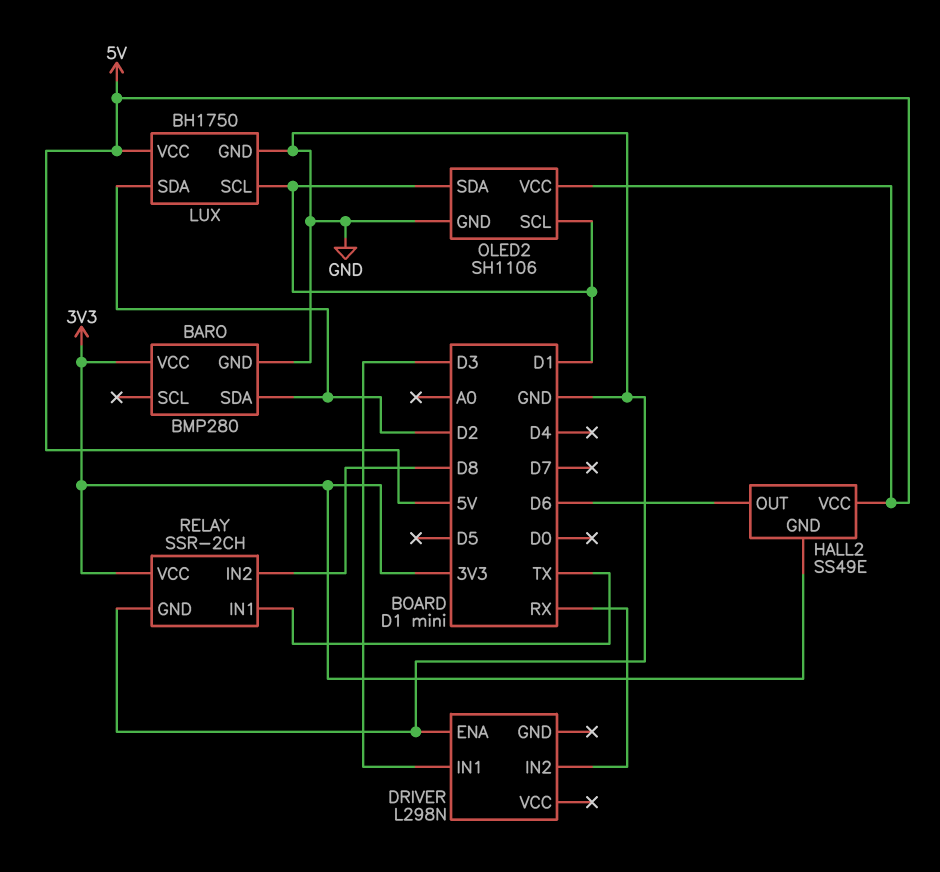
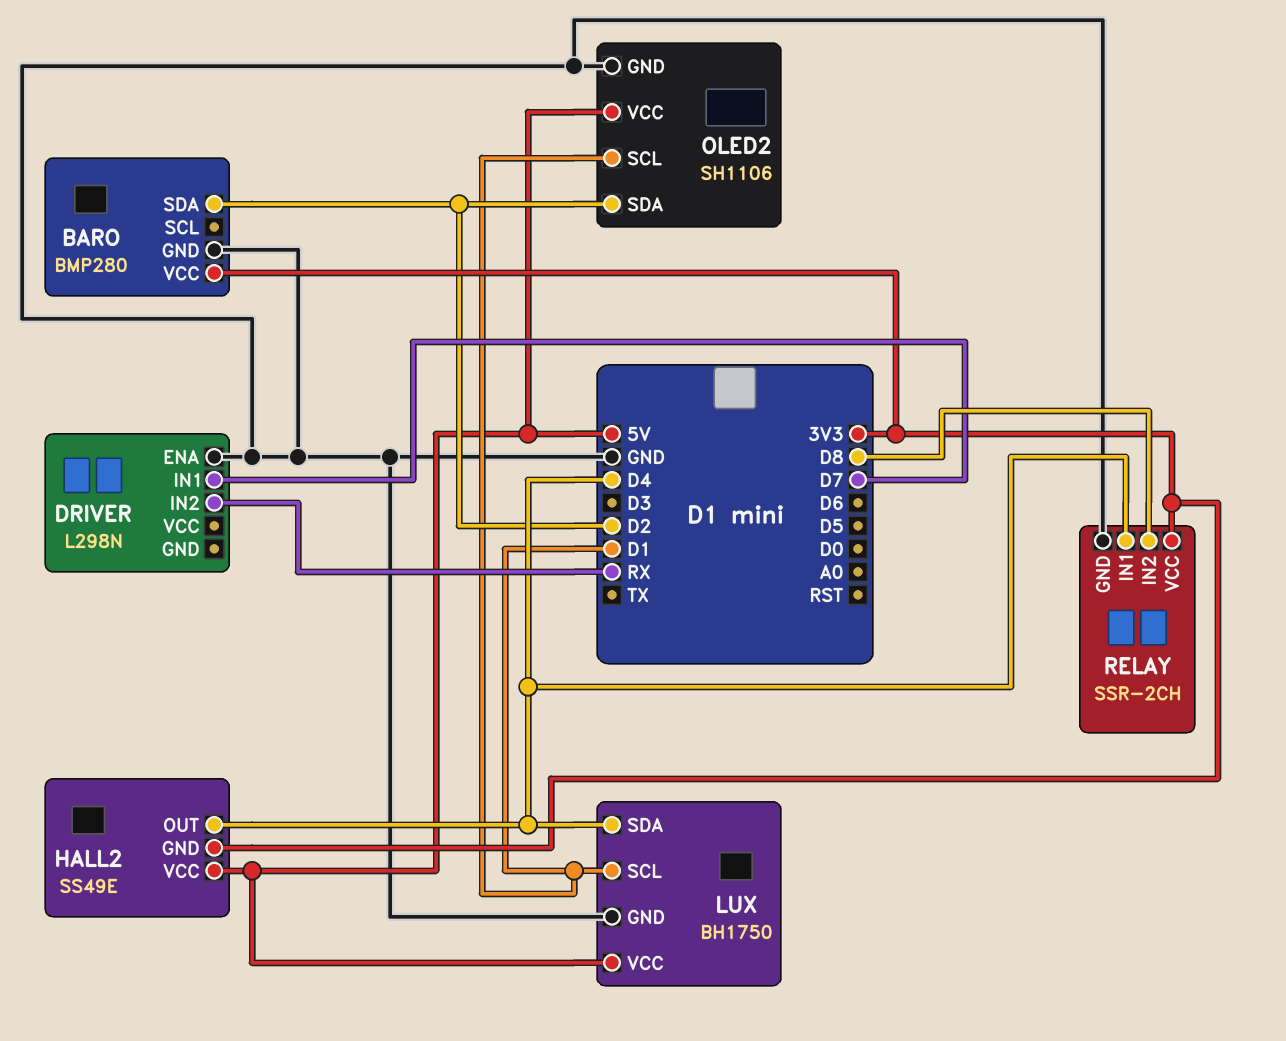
DRIVER pin IN1: D3 -> D7
HALL2 pin OUT: D6 -> D4
LUX pin SDA: D2 -> D4
OLED2 pin SDA: D1 -> D2
RELAY pin IN1: TX -> D4

